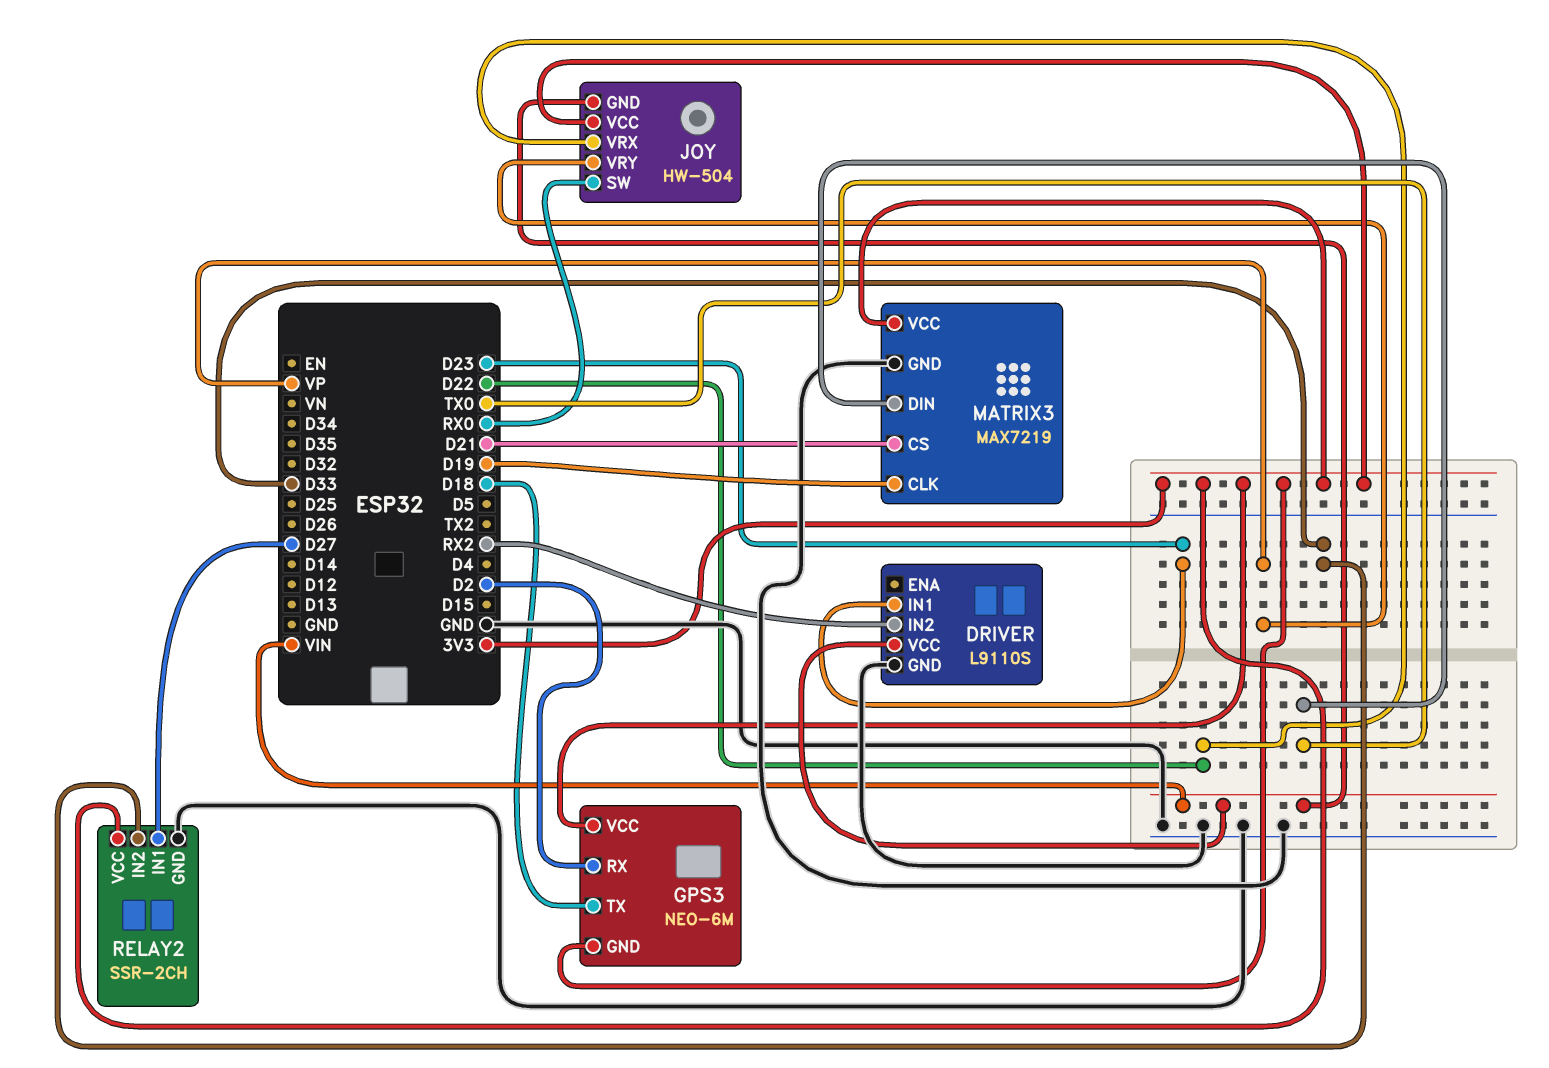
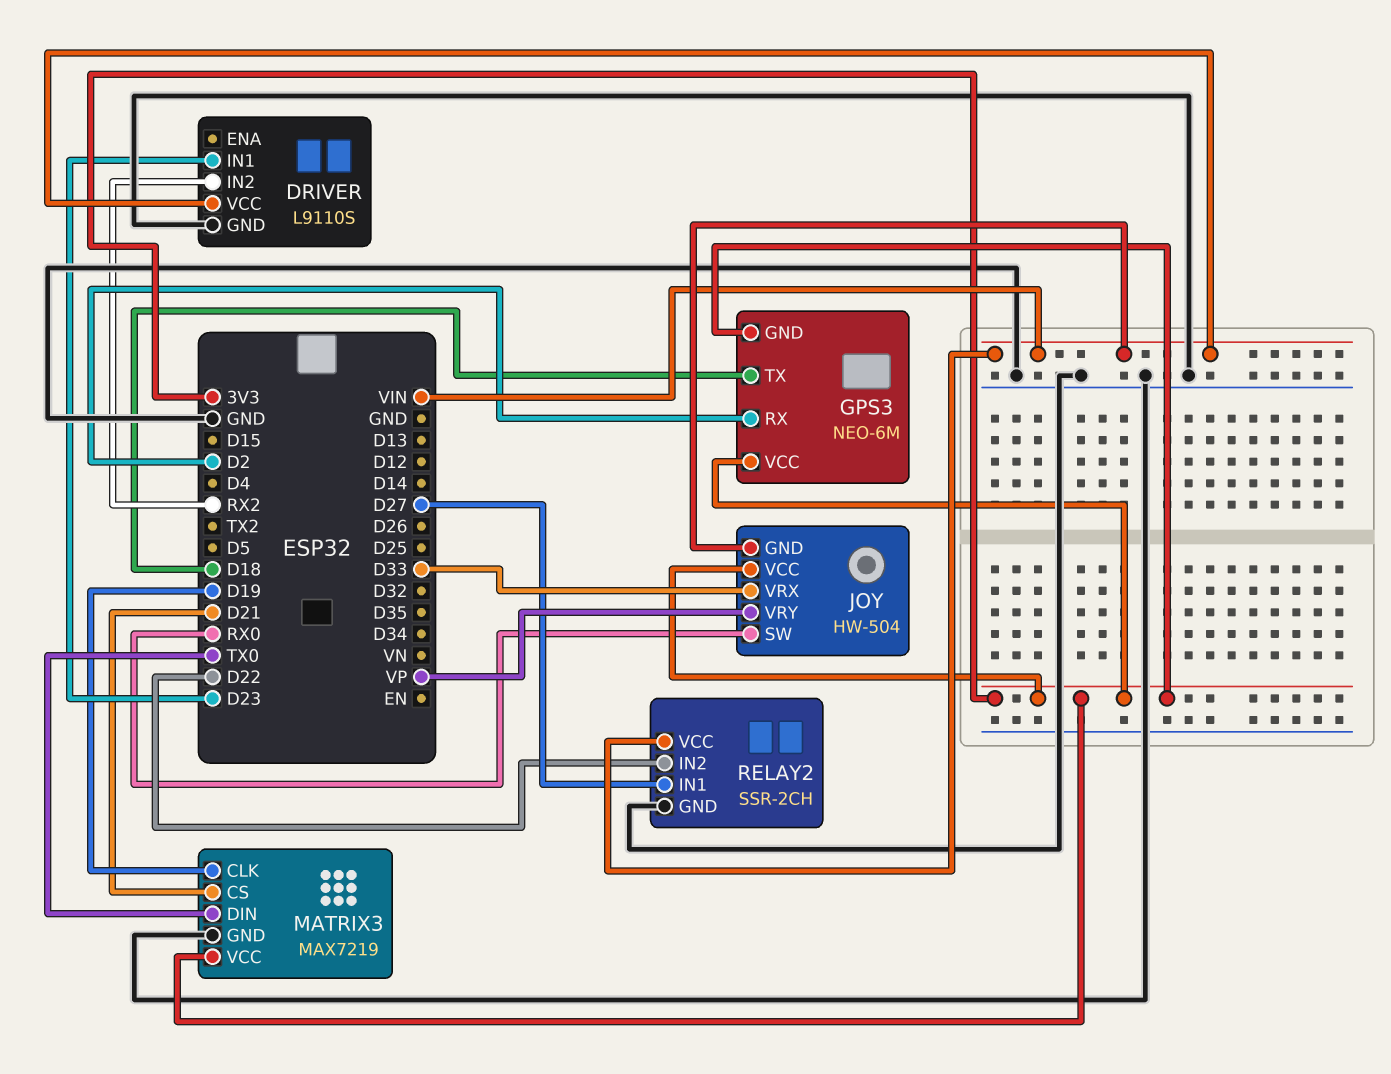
JOY pin VRX: D22 -> D33
RELAY2 pin IN2: D33 -> D22
RELAY2 pin VCC: 3V3 -> VIN

